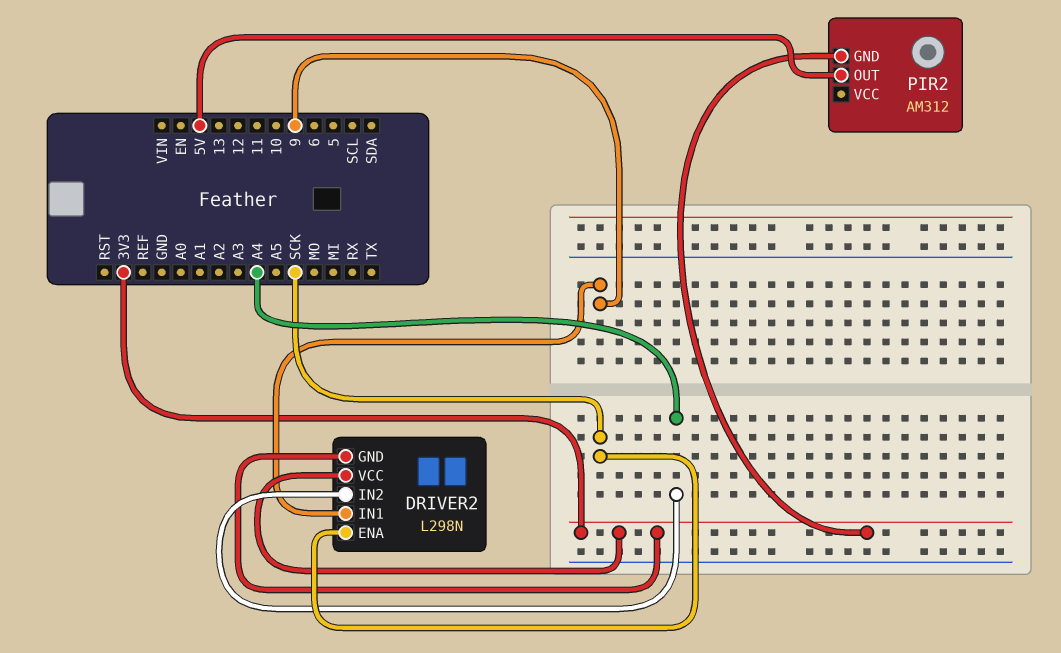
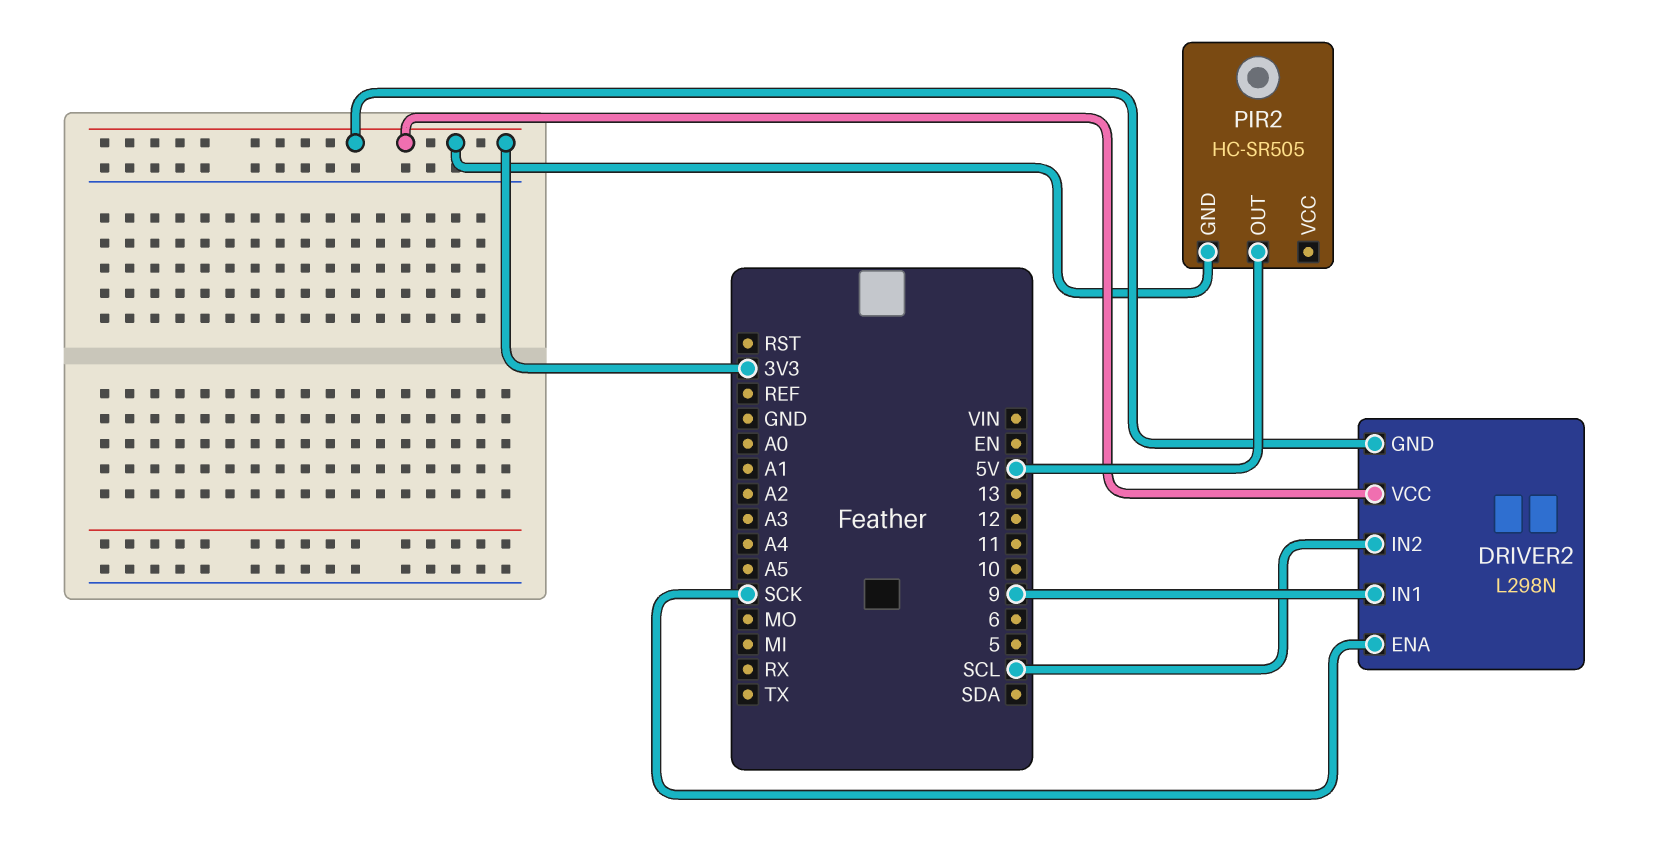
DRIVER2 pin IN2: A4 -> SCL
PIR2: AM312 -> HC-SR505

